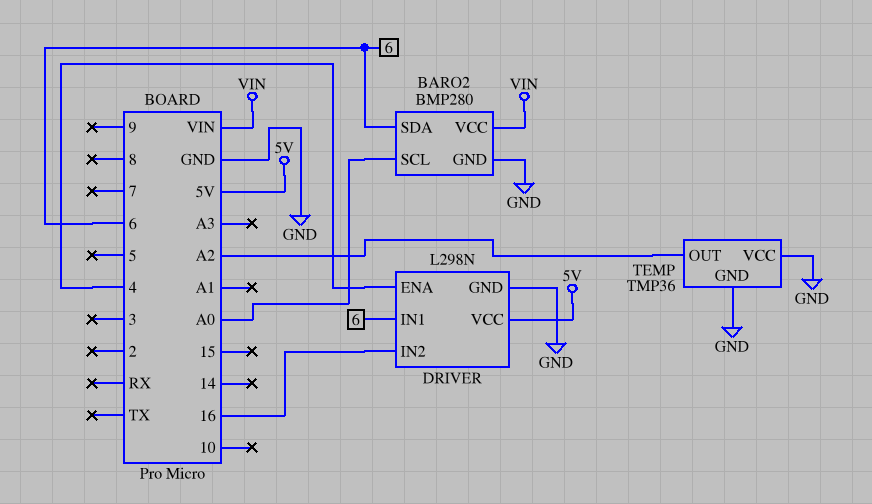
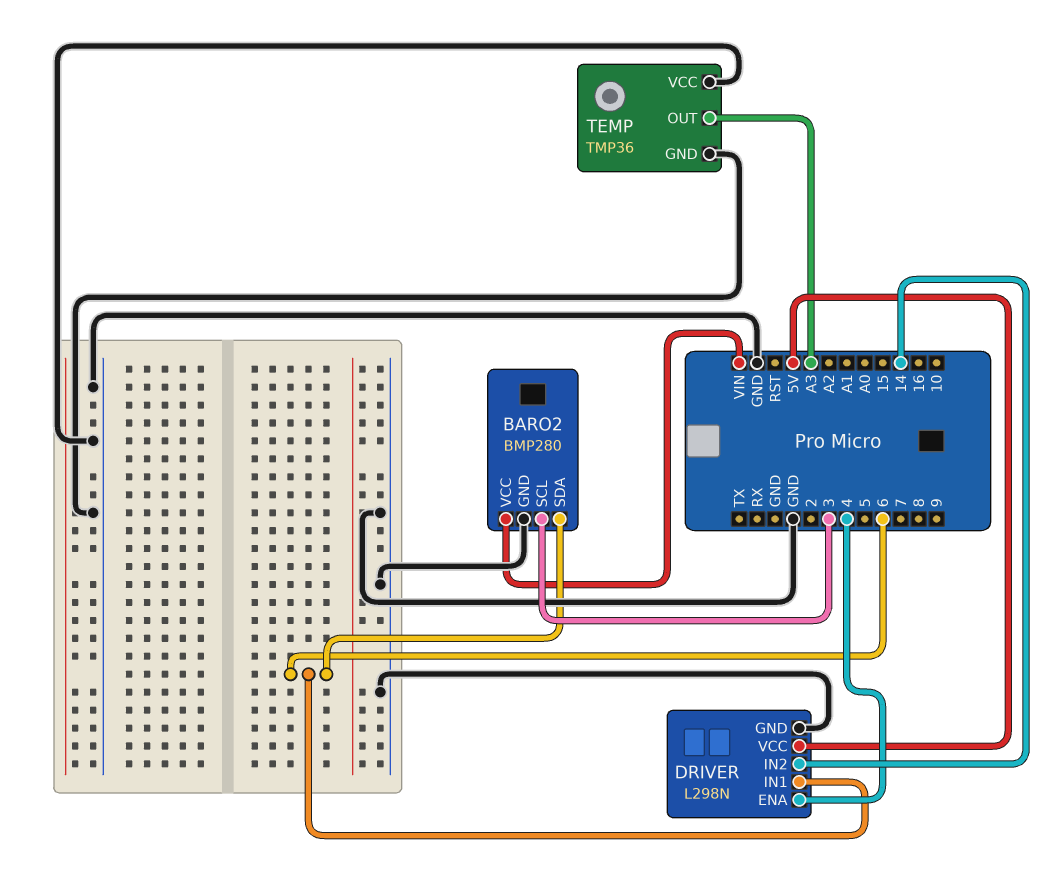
BARO2 pin SCL: A0 -> 3
DRIVER pin IN2: 16 -> 14
TEMP pin OUT: A2 -> A3

